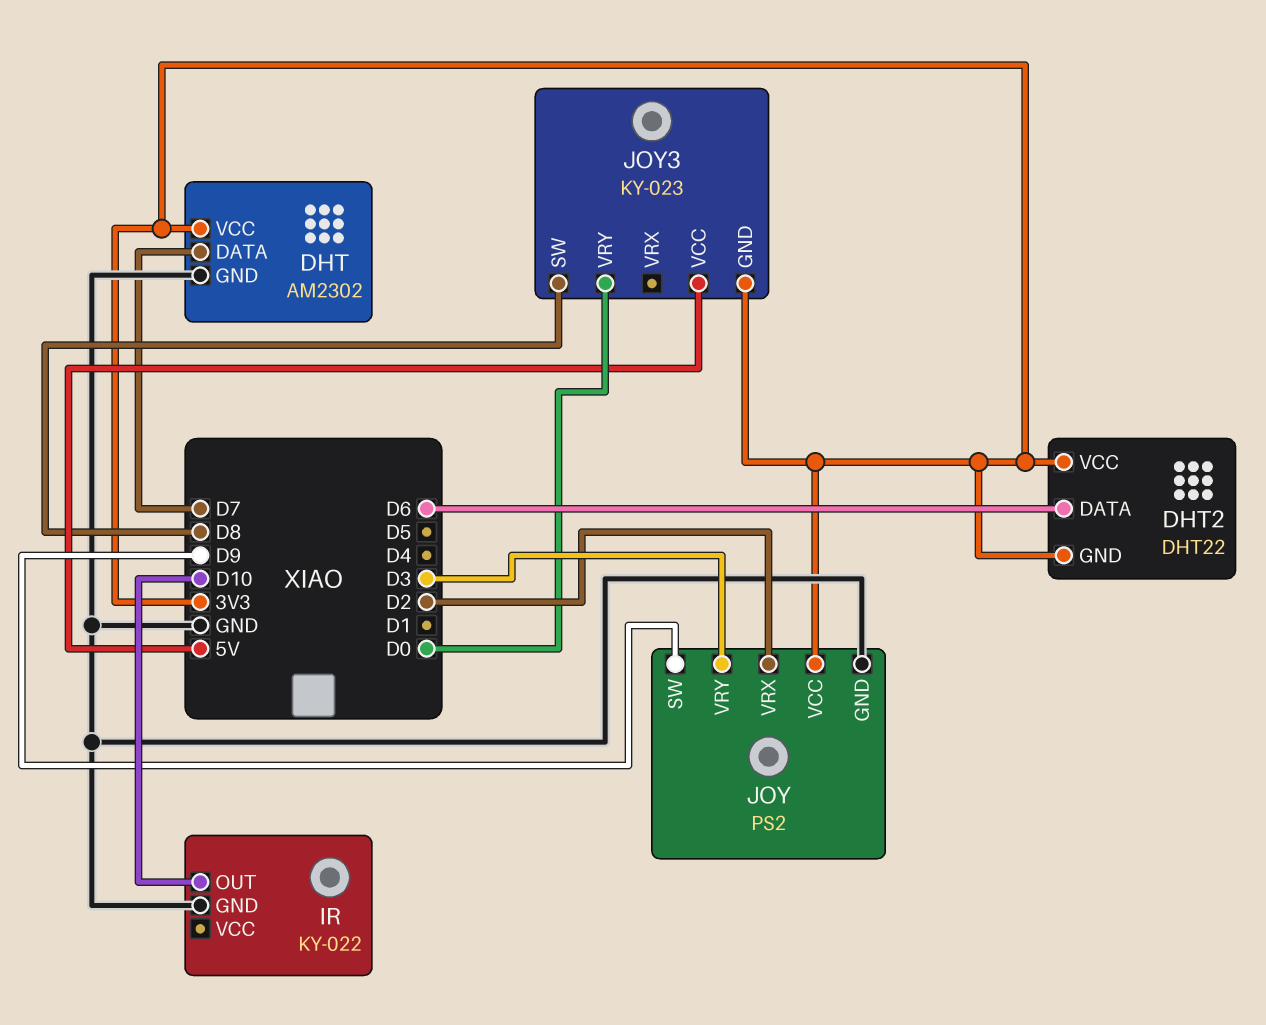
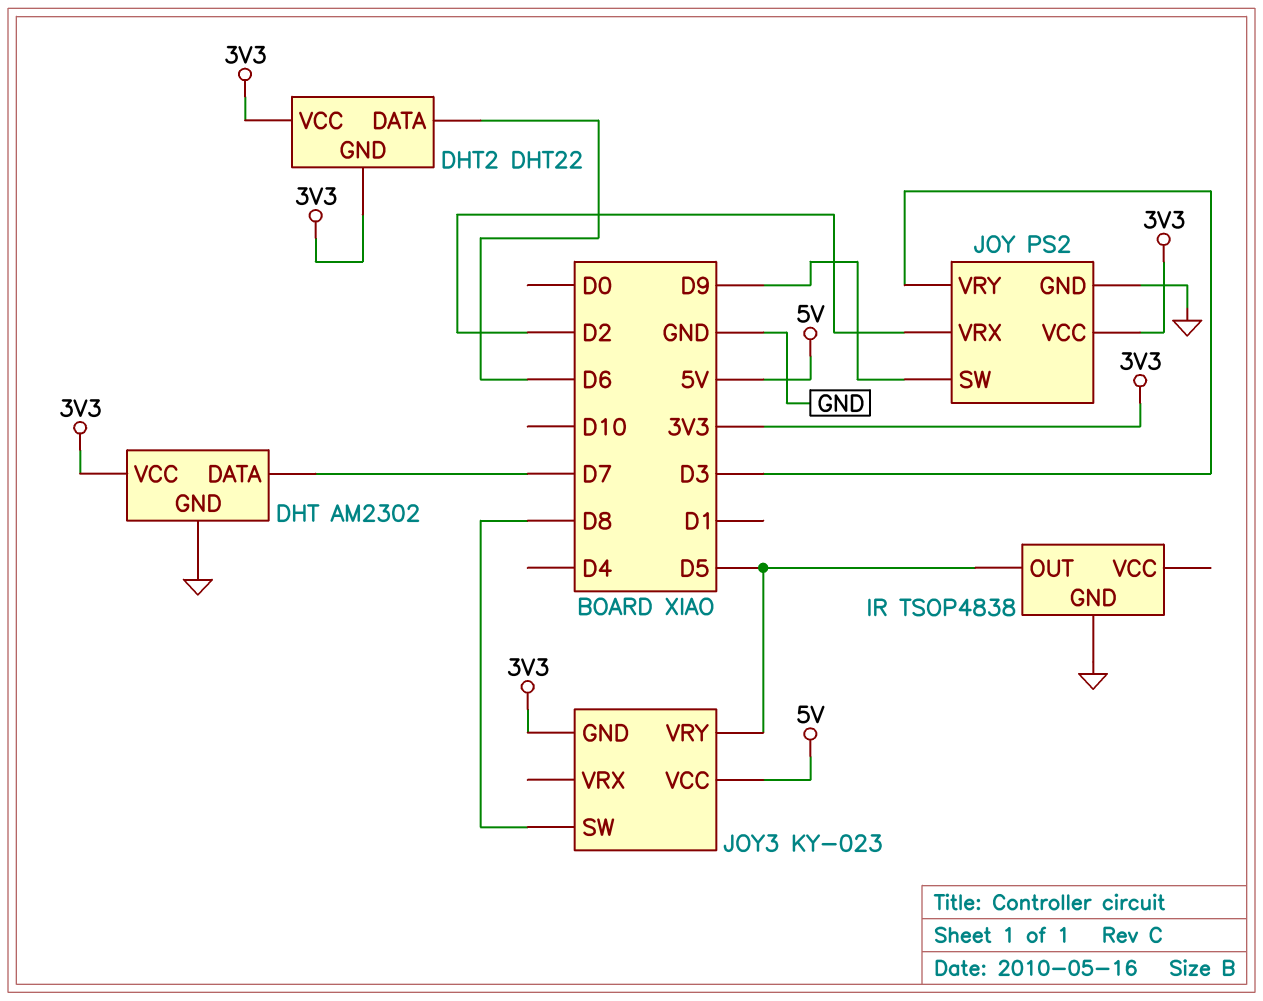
IR: KY-022 -> TSOP4838
IR pin OUT: D10 -> D5
JOY3 pin VRY: D0 -> D5

